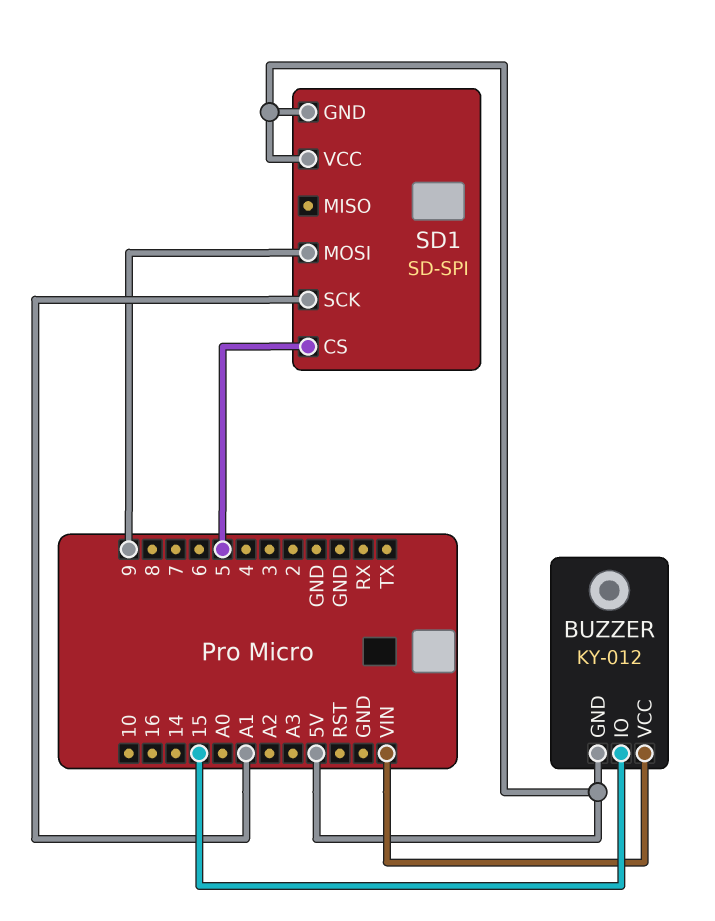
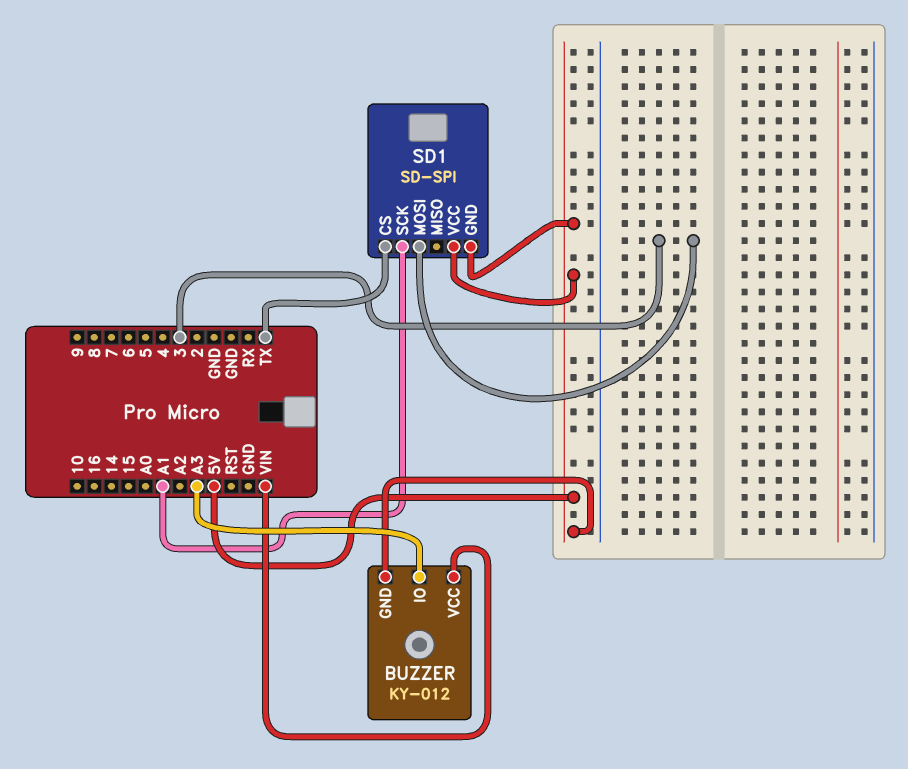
BUZZER pin IO: 15 -> A3
SD1 pin CS: 5 -> TX
SD1 pin MOSI: 9 -> 3

